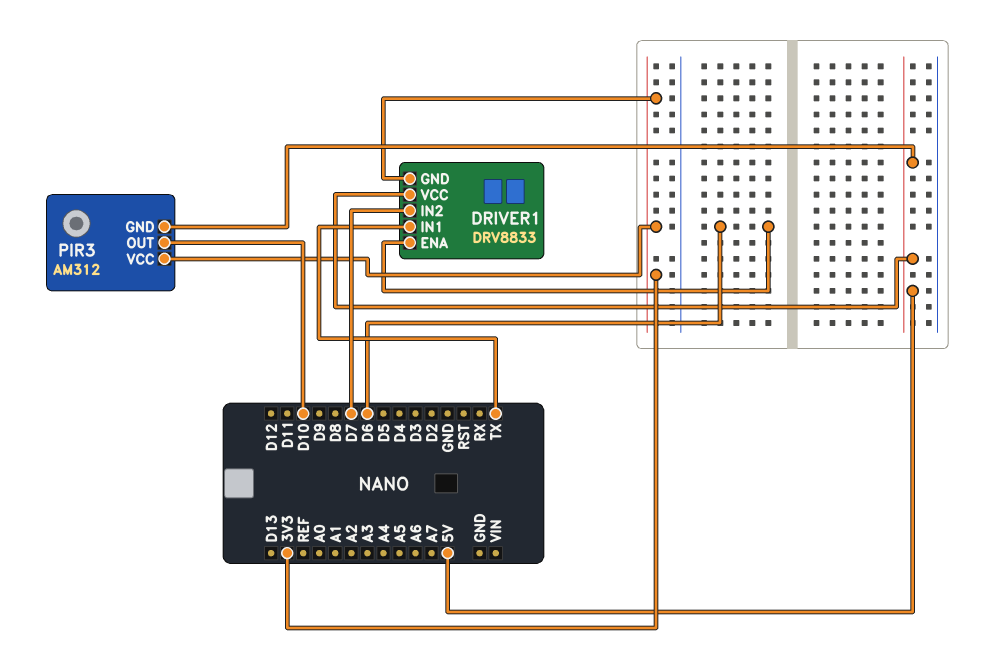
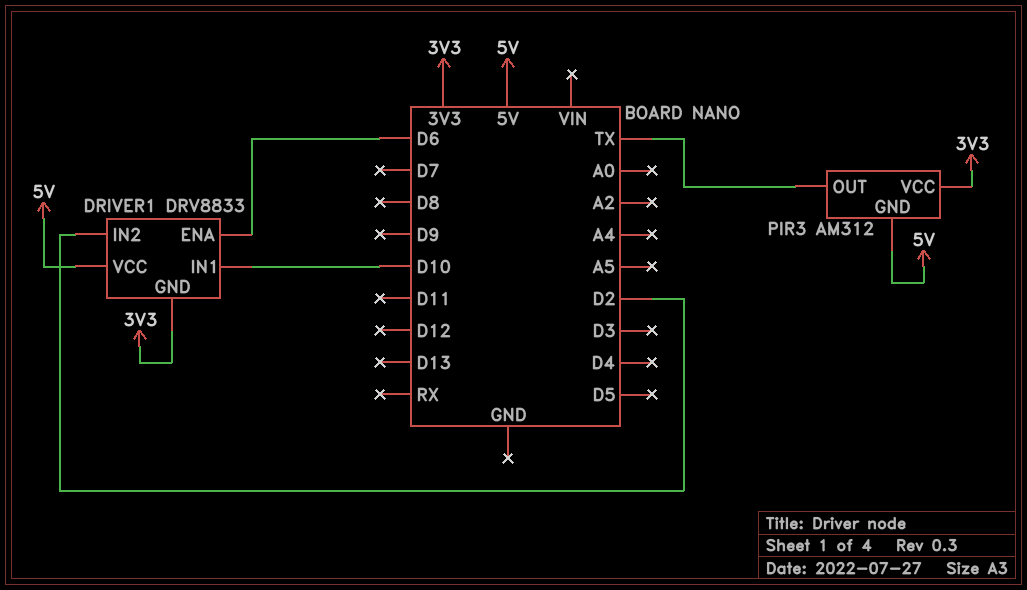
DRIVER1 pin IN1: TX -> D10
DRIVER1 pin IN2: D7 -> D2
PIR3 pin OUT: D10 -> TX

